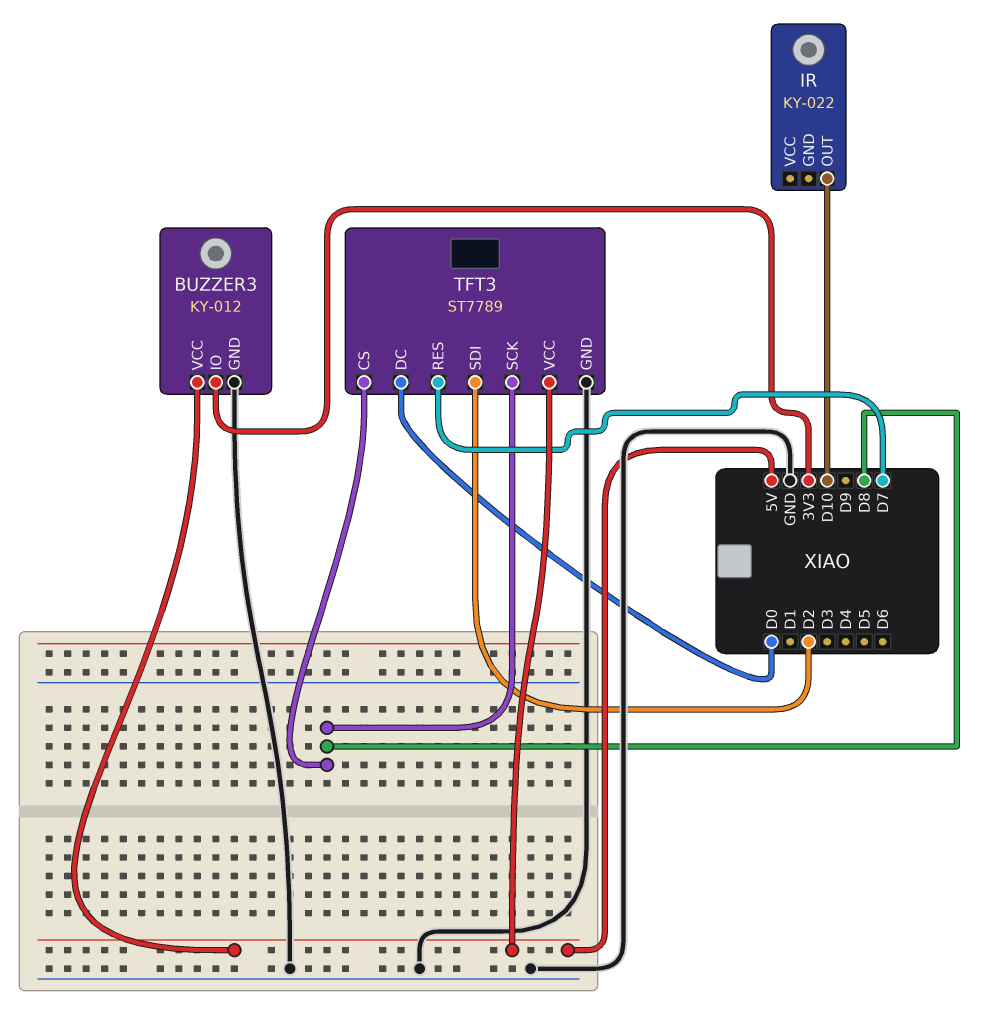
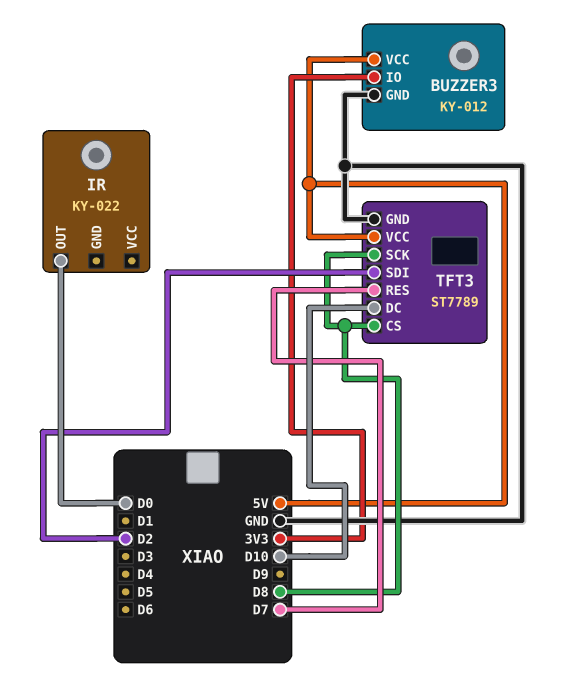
IR pin OUT: D10 -> D0
TFT3 pin DC: D0 -> D10

